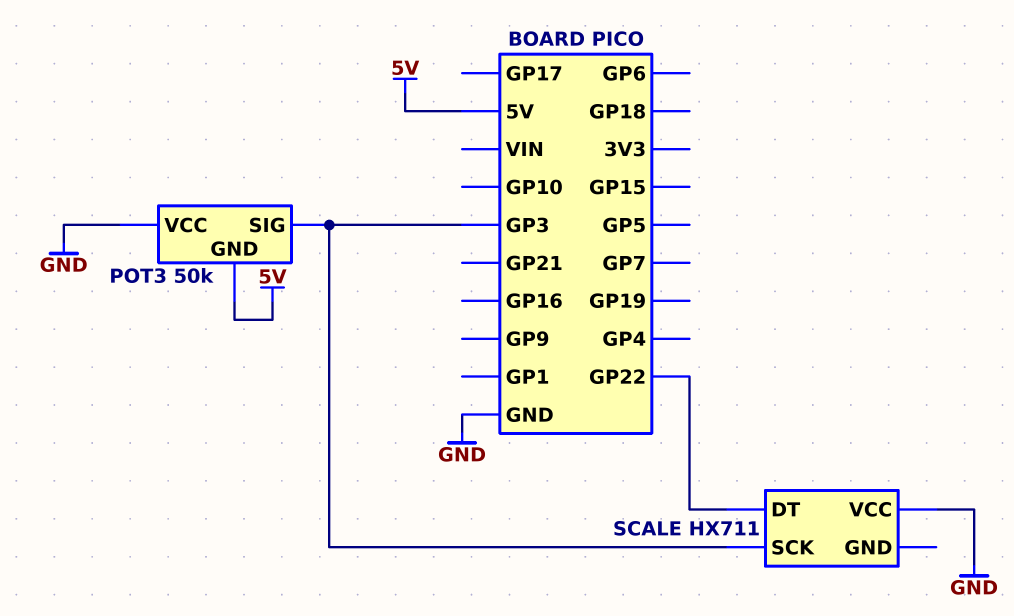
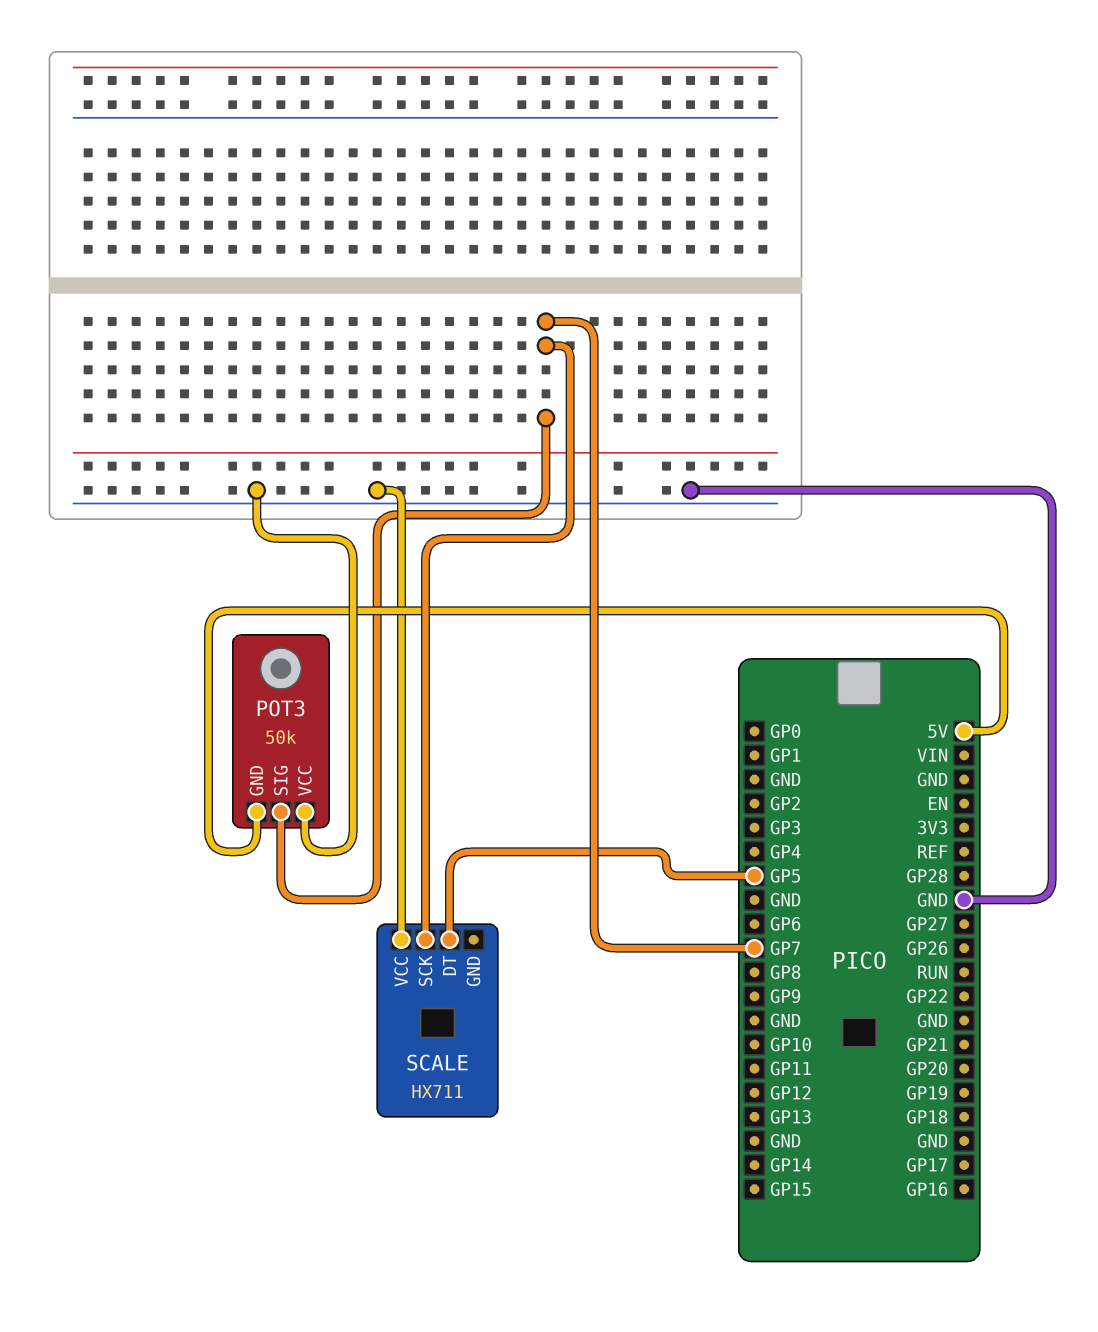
POT3 pin SIG: GP3 -> GP7
SCALE pin DT: GP22 -> GP5
SCALE pin SCK: GP3 -> GP7

